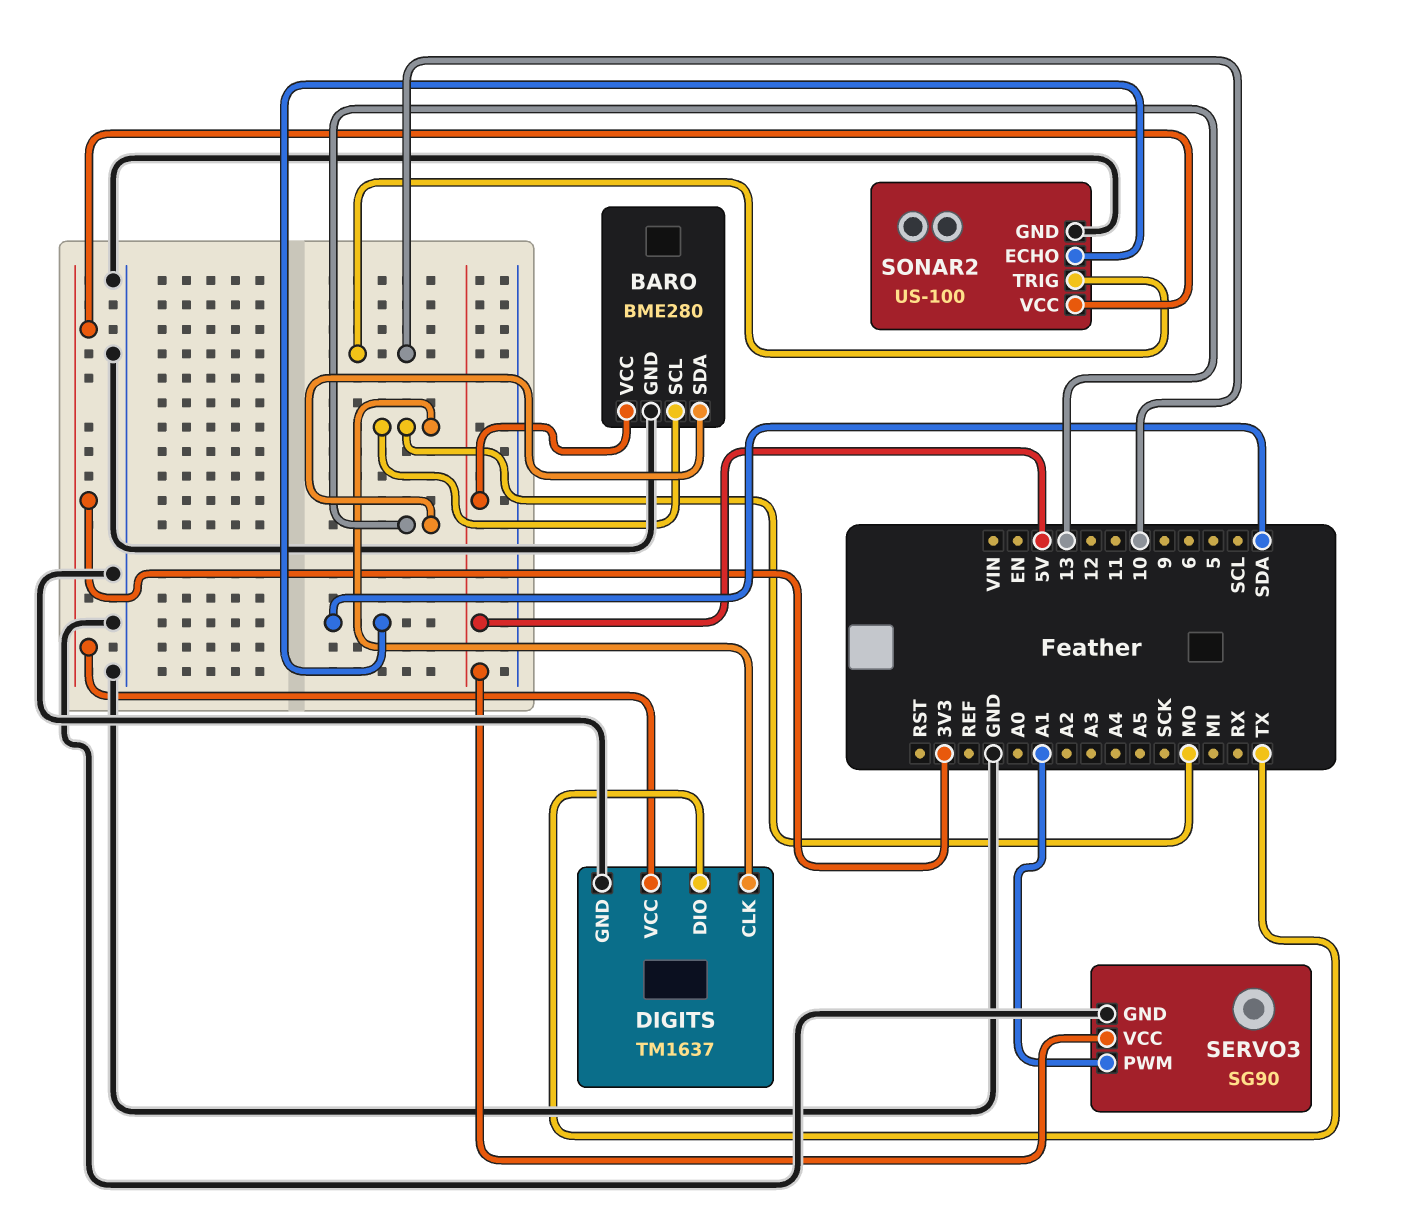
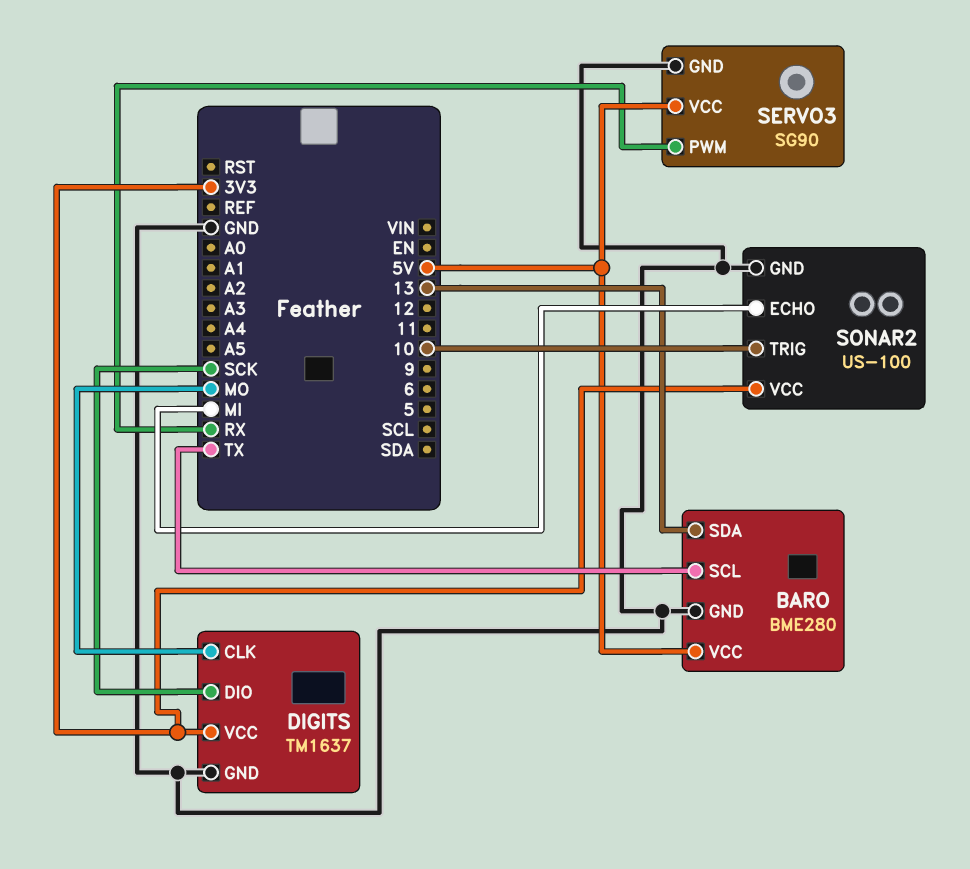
BARO pin SCL: MO -> TX
DIGITS pin DIO: TX -> SCK
SERVO3 pin PWM: A1 -> RX
SONAR2 pin ECHO: SDA -> MI

